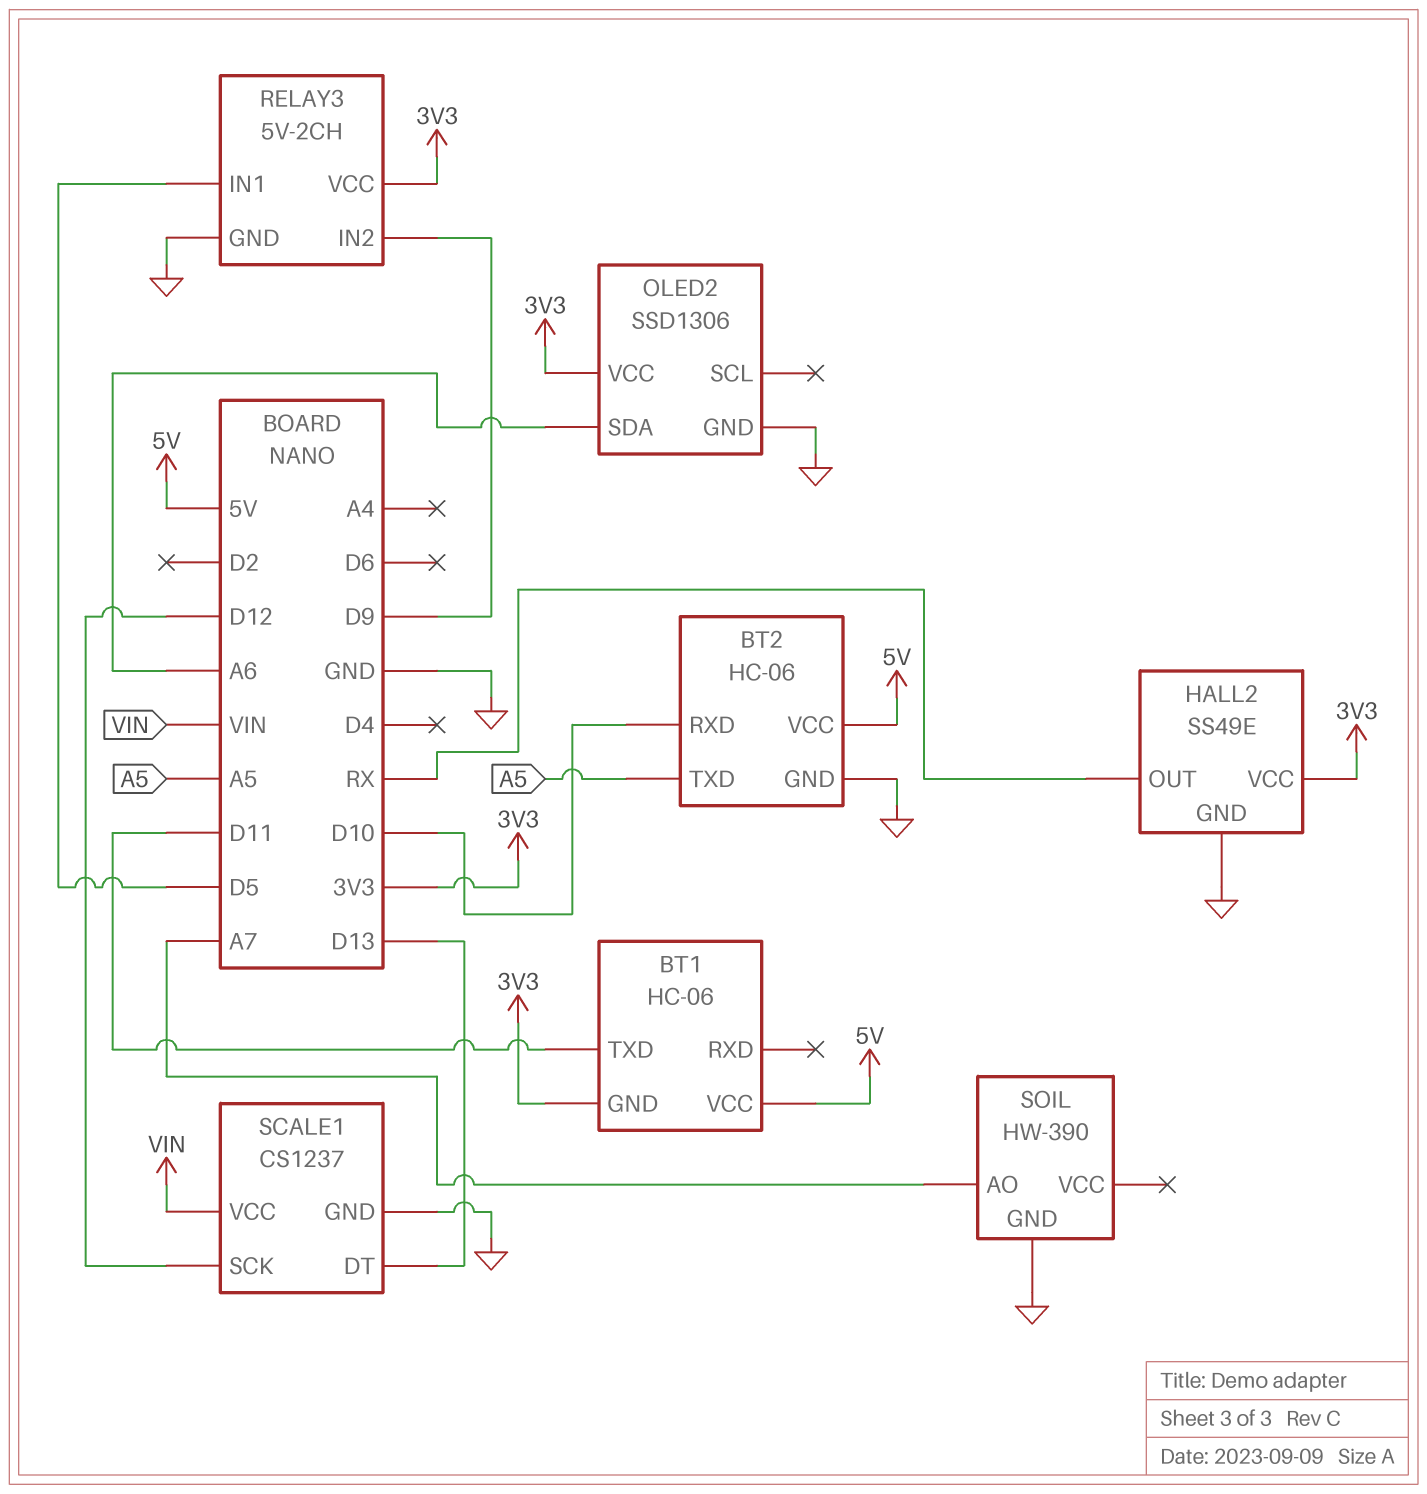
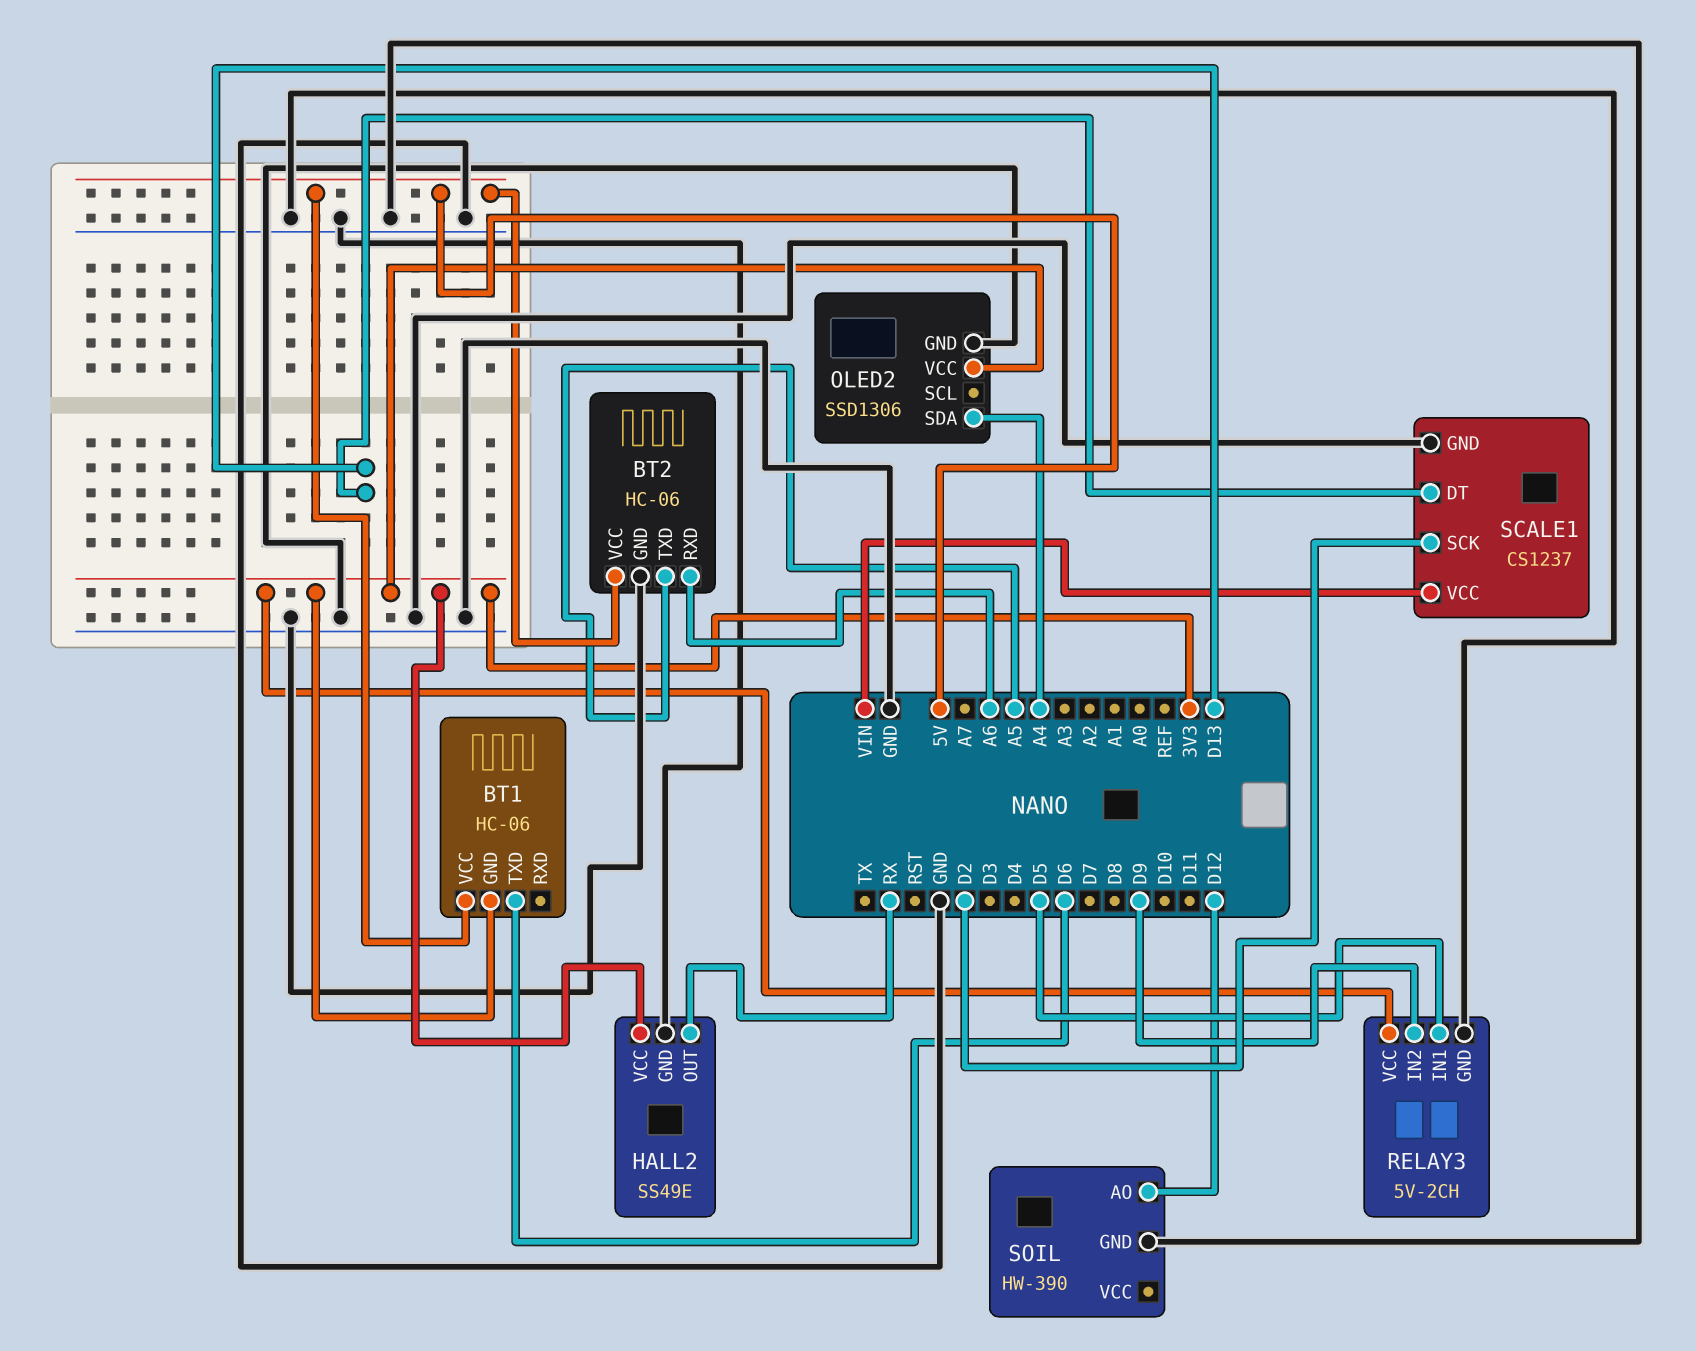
BT1 pin TXD: D11 -> D6
BT2 pin RXD: D10 -> A6
OLED2 pin SDA: A6 -> A4
SCALE1 pin SCK: D12 -> D2
SOIL pin AO: A7 -> D12

